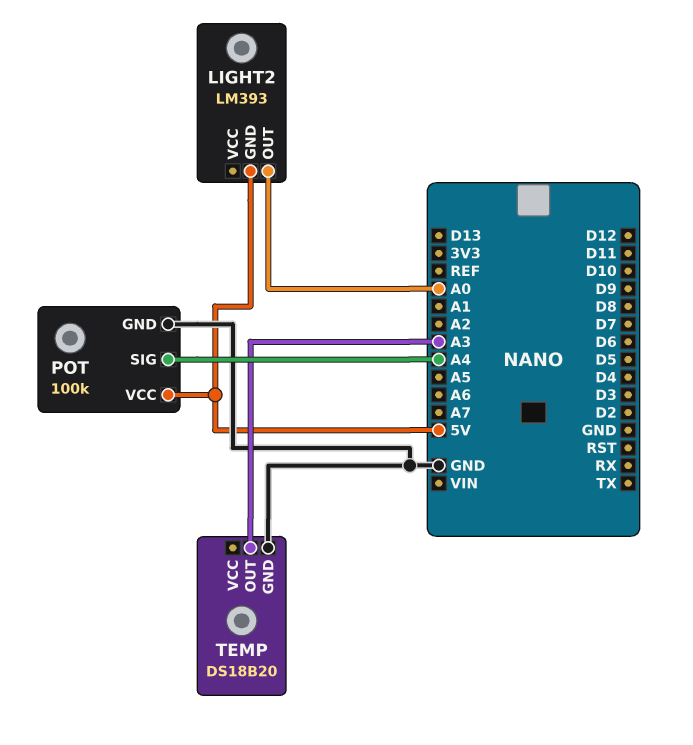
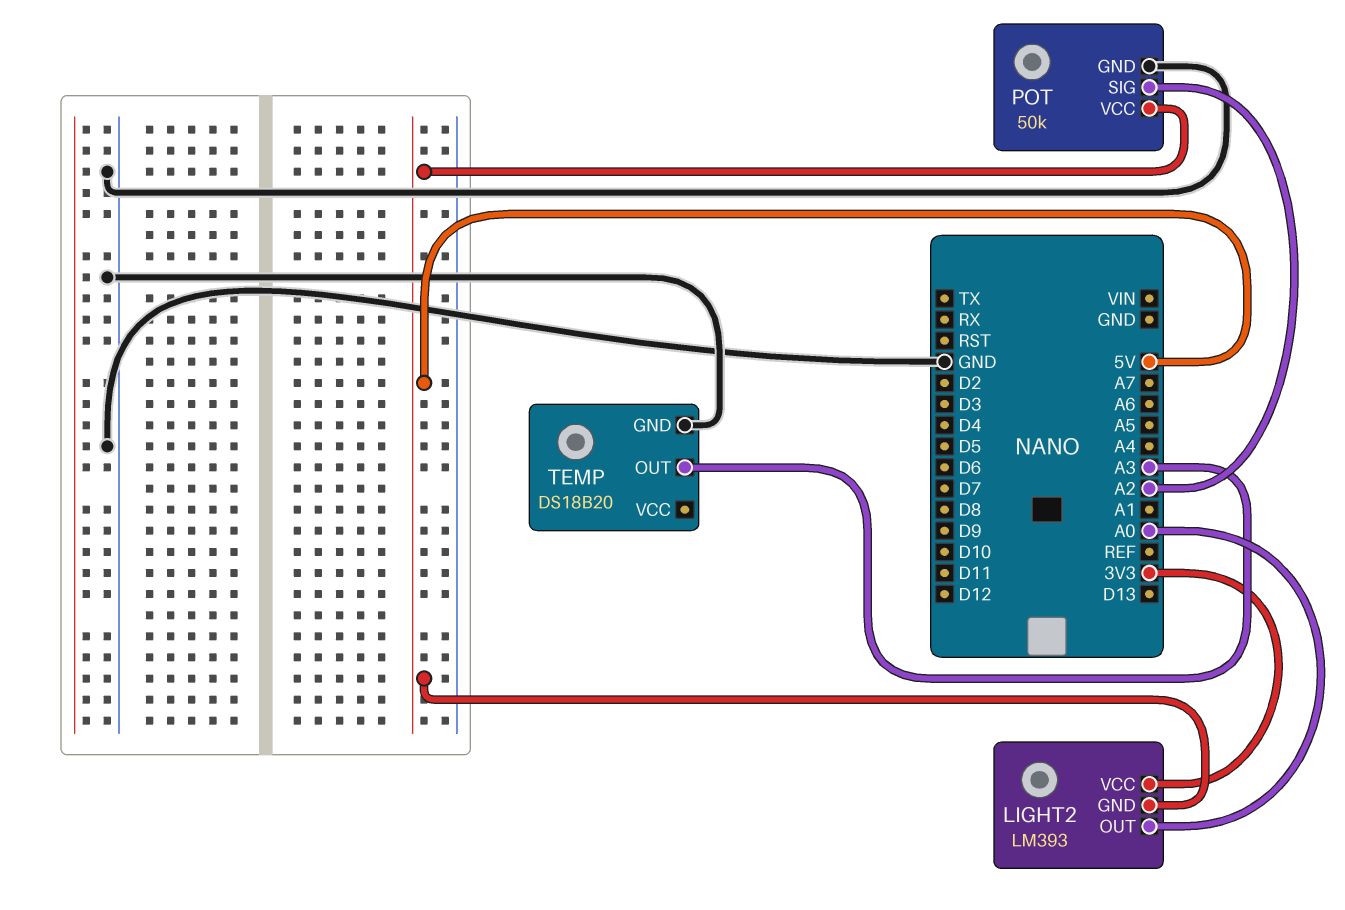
LIGHT2 pin VCC: none -> 3V3
POT: 100k -> 50k
POT pin SIG: A4 -> A2

